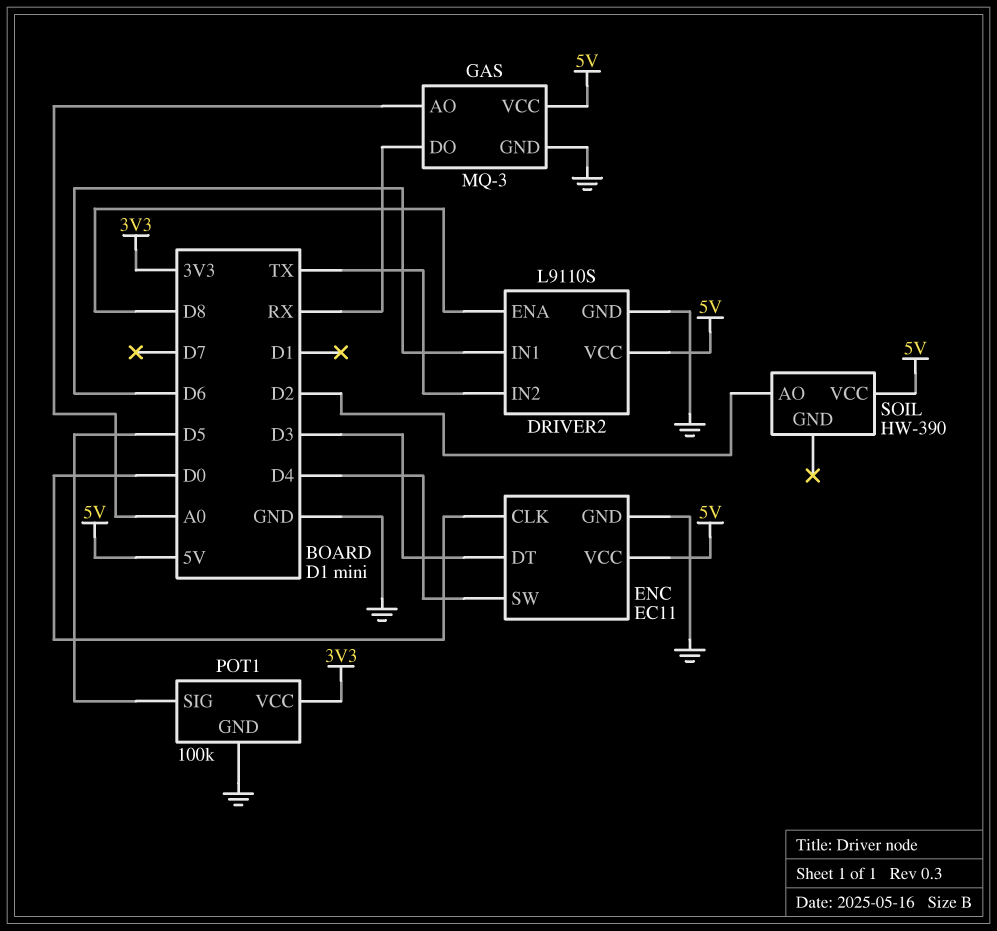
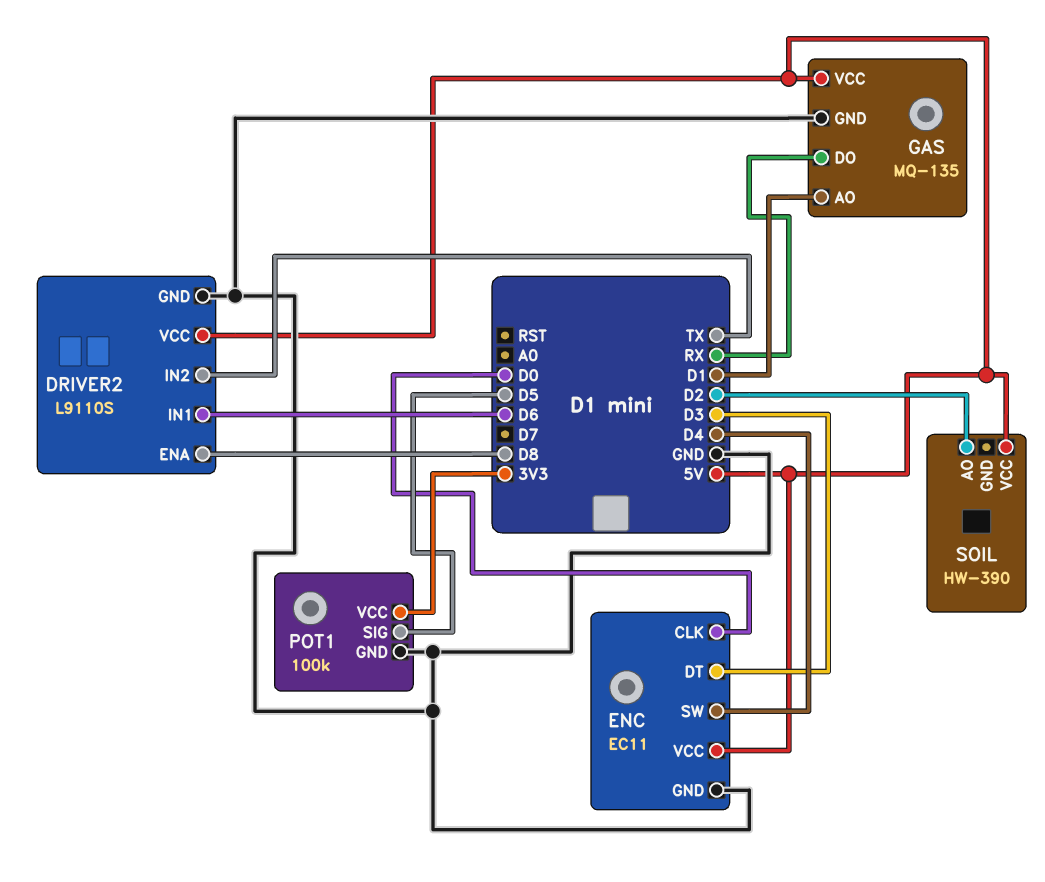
GAS: MQ-3 -> MQ-135
GAS pin AO: A0 -> D1

